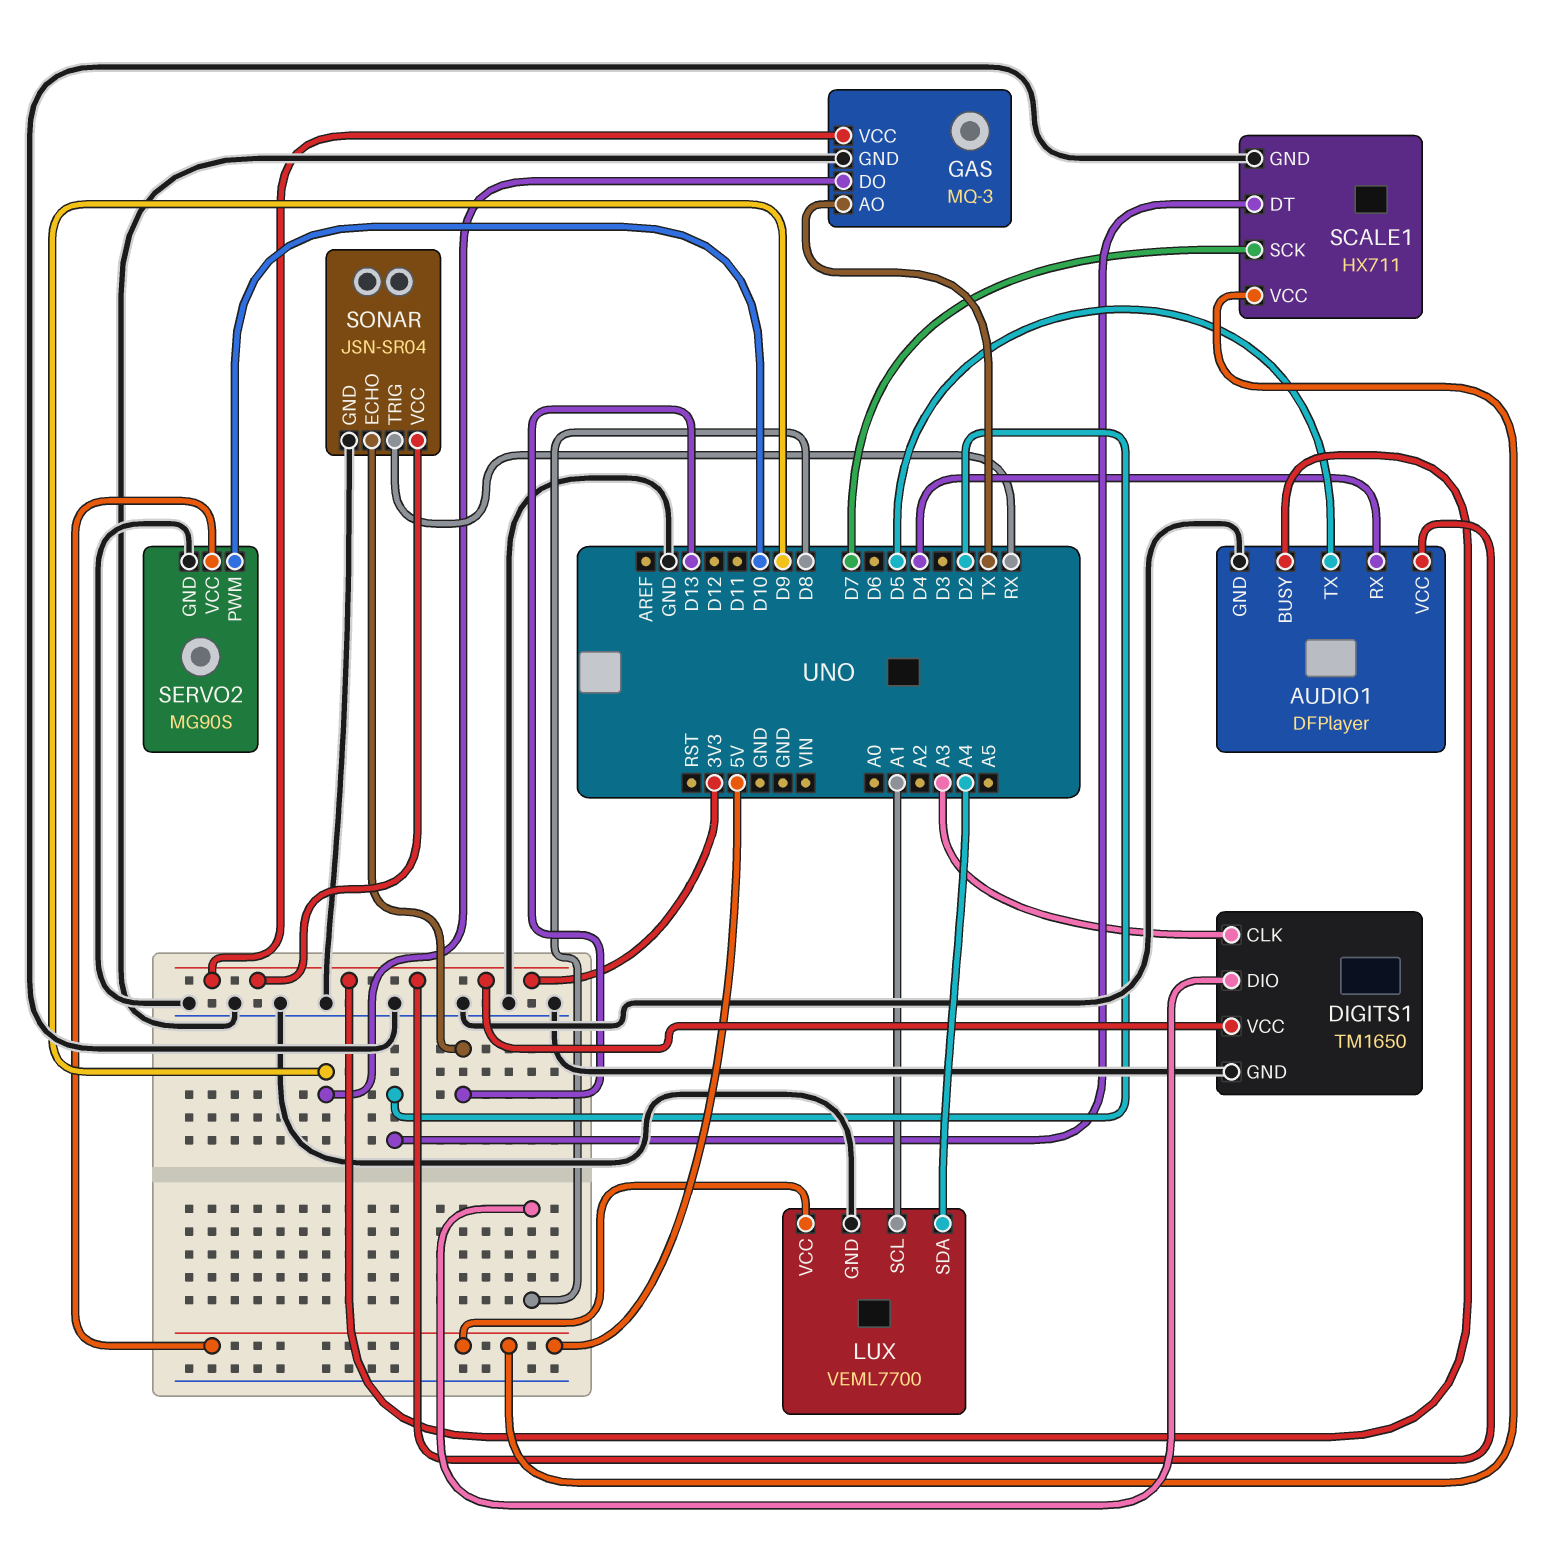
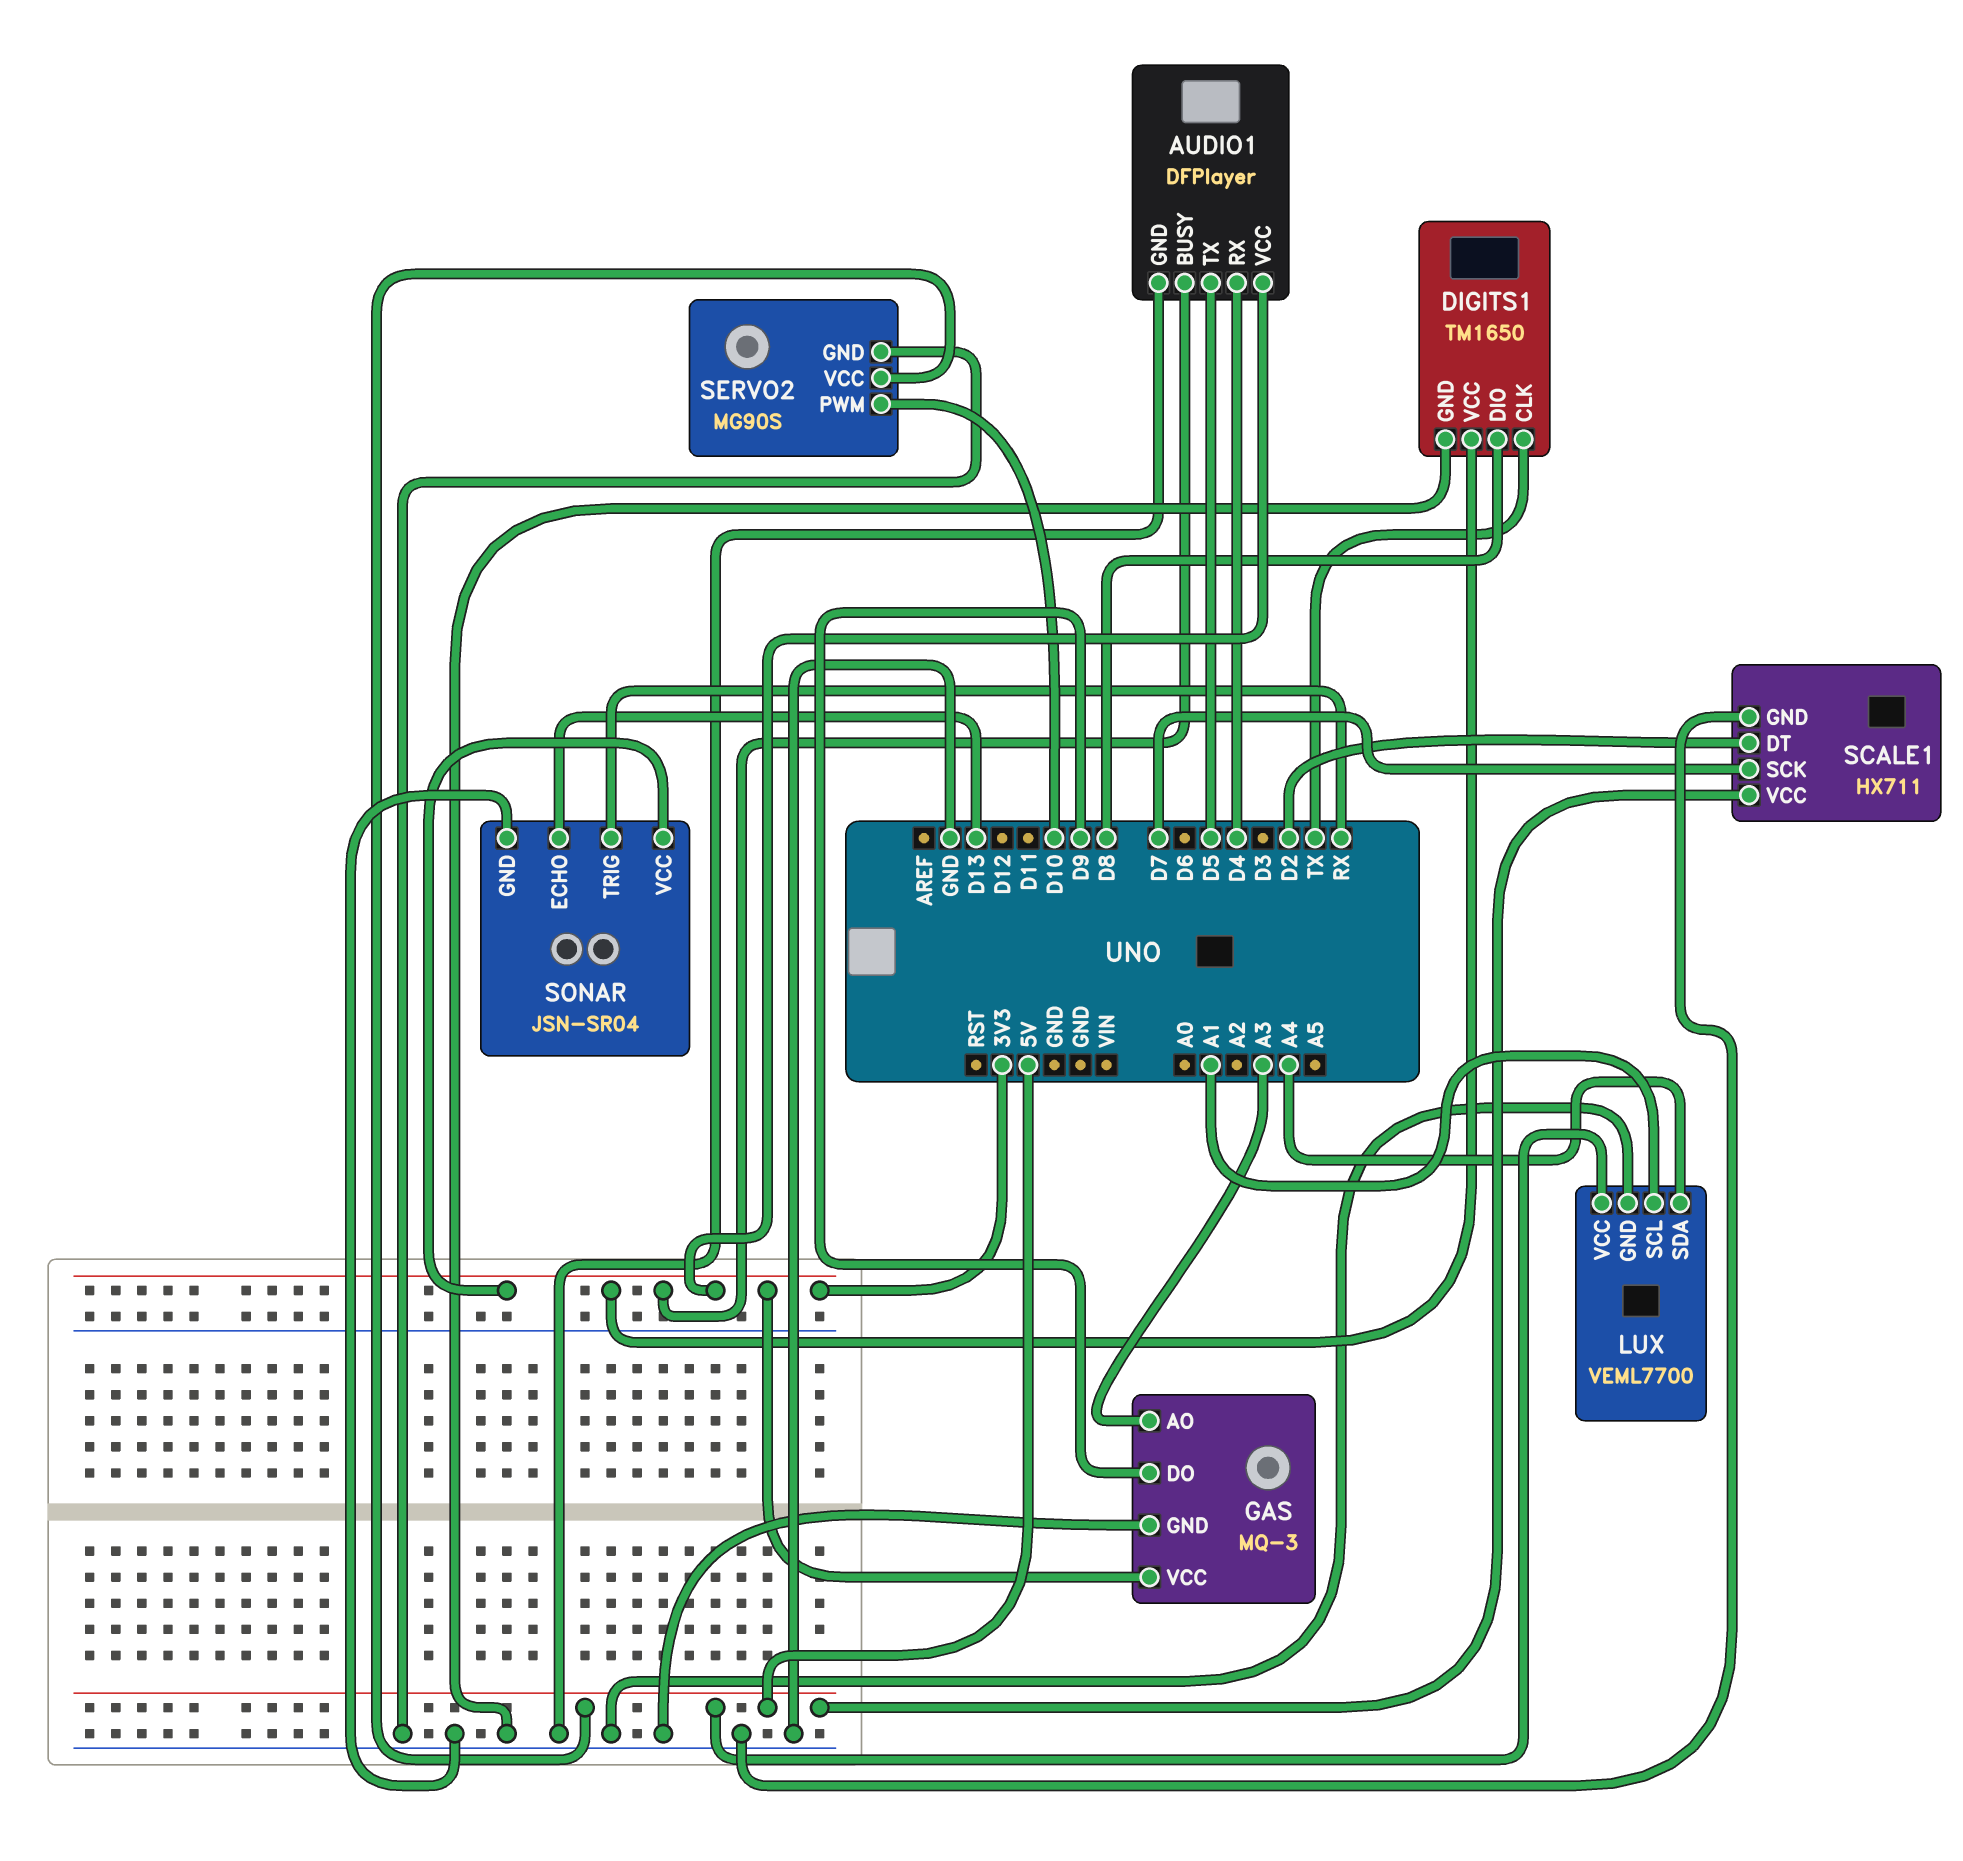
DIGITS1 pin CLK: A3 -> TX
GAS pin AO: TX -> A3

